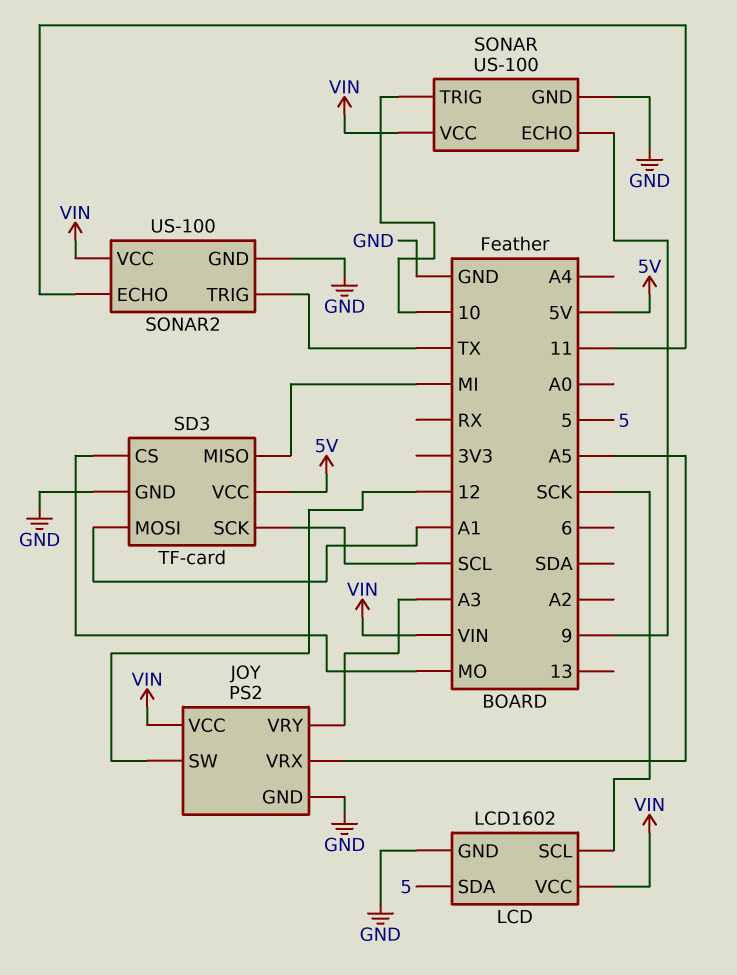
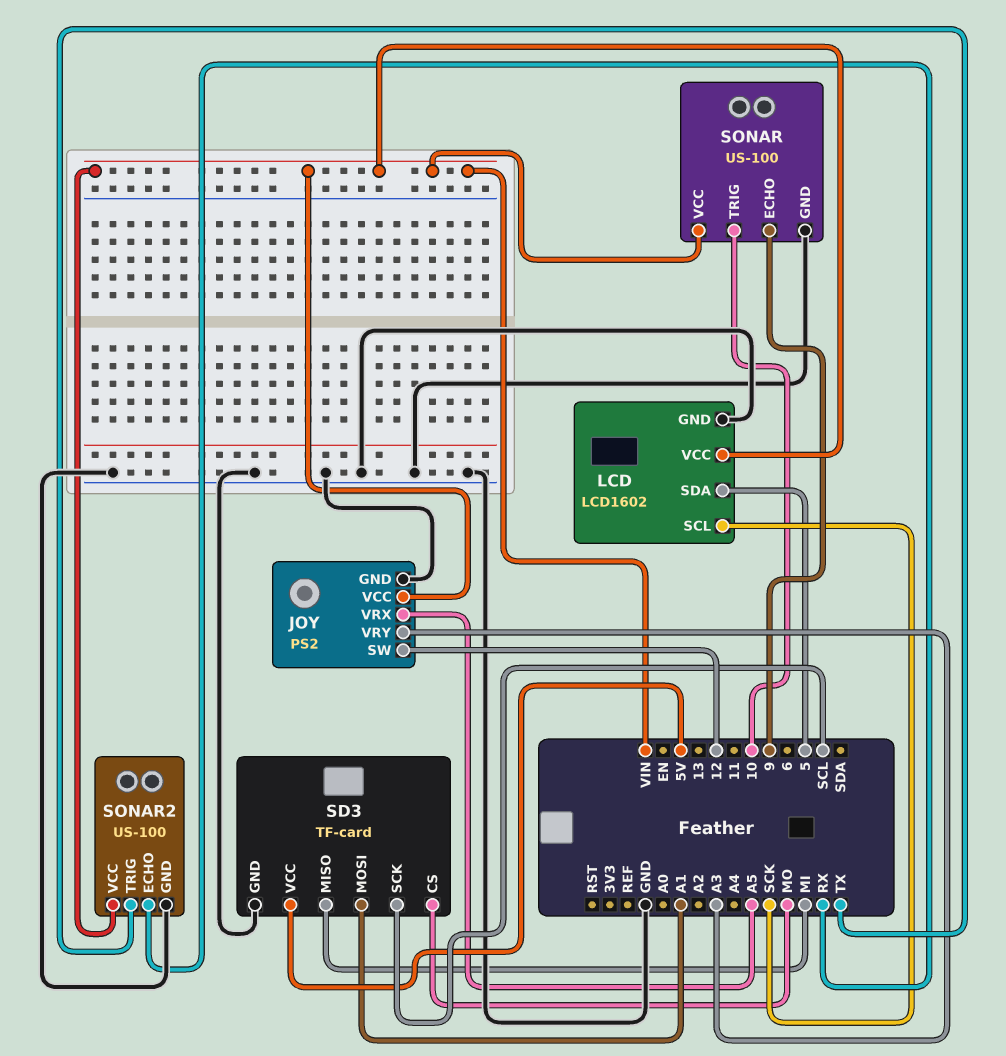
SONAR2 pin ECHO: 11 -> RX

